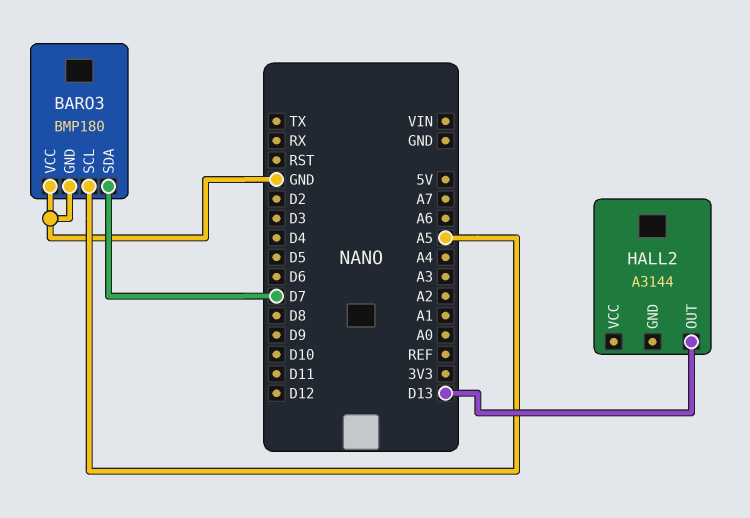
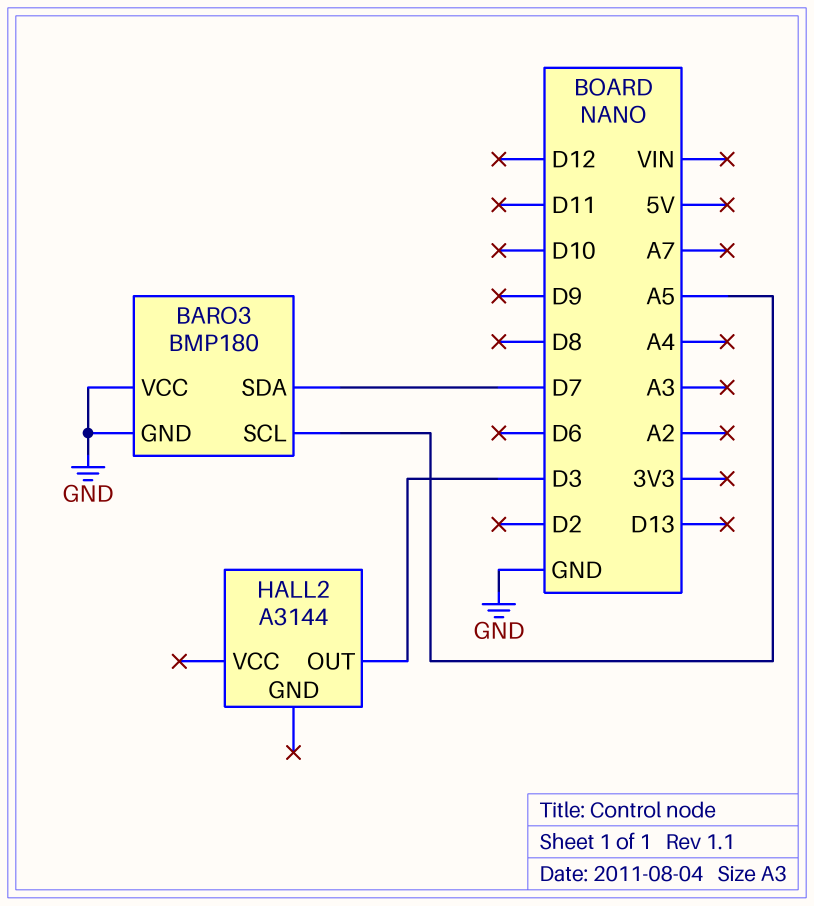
HALL2 pin OUT: D13 -> D3

